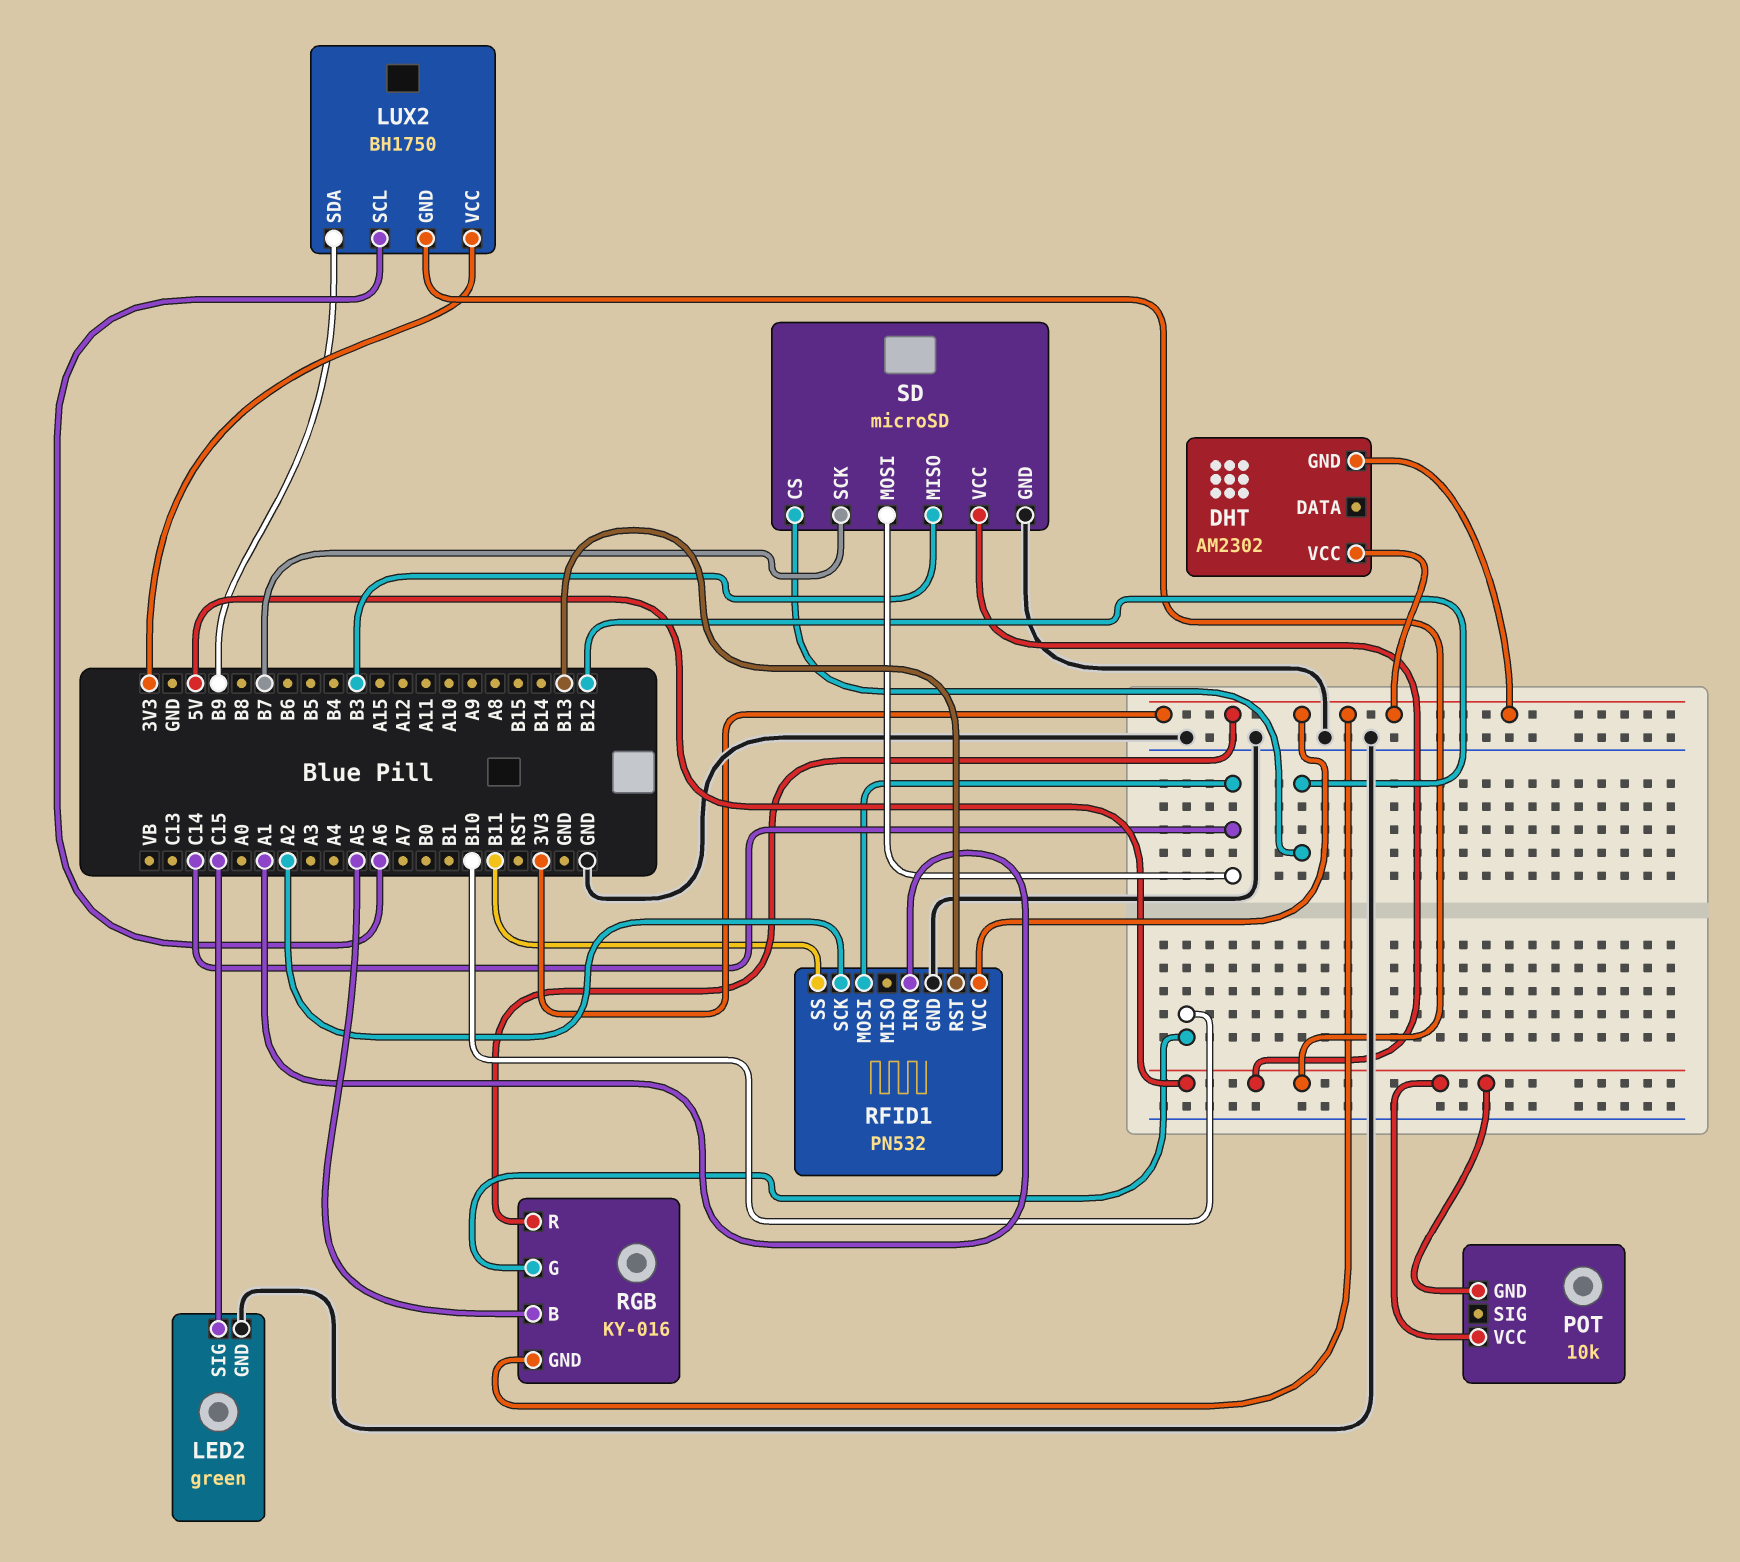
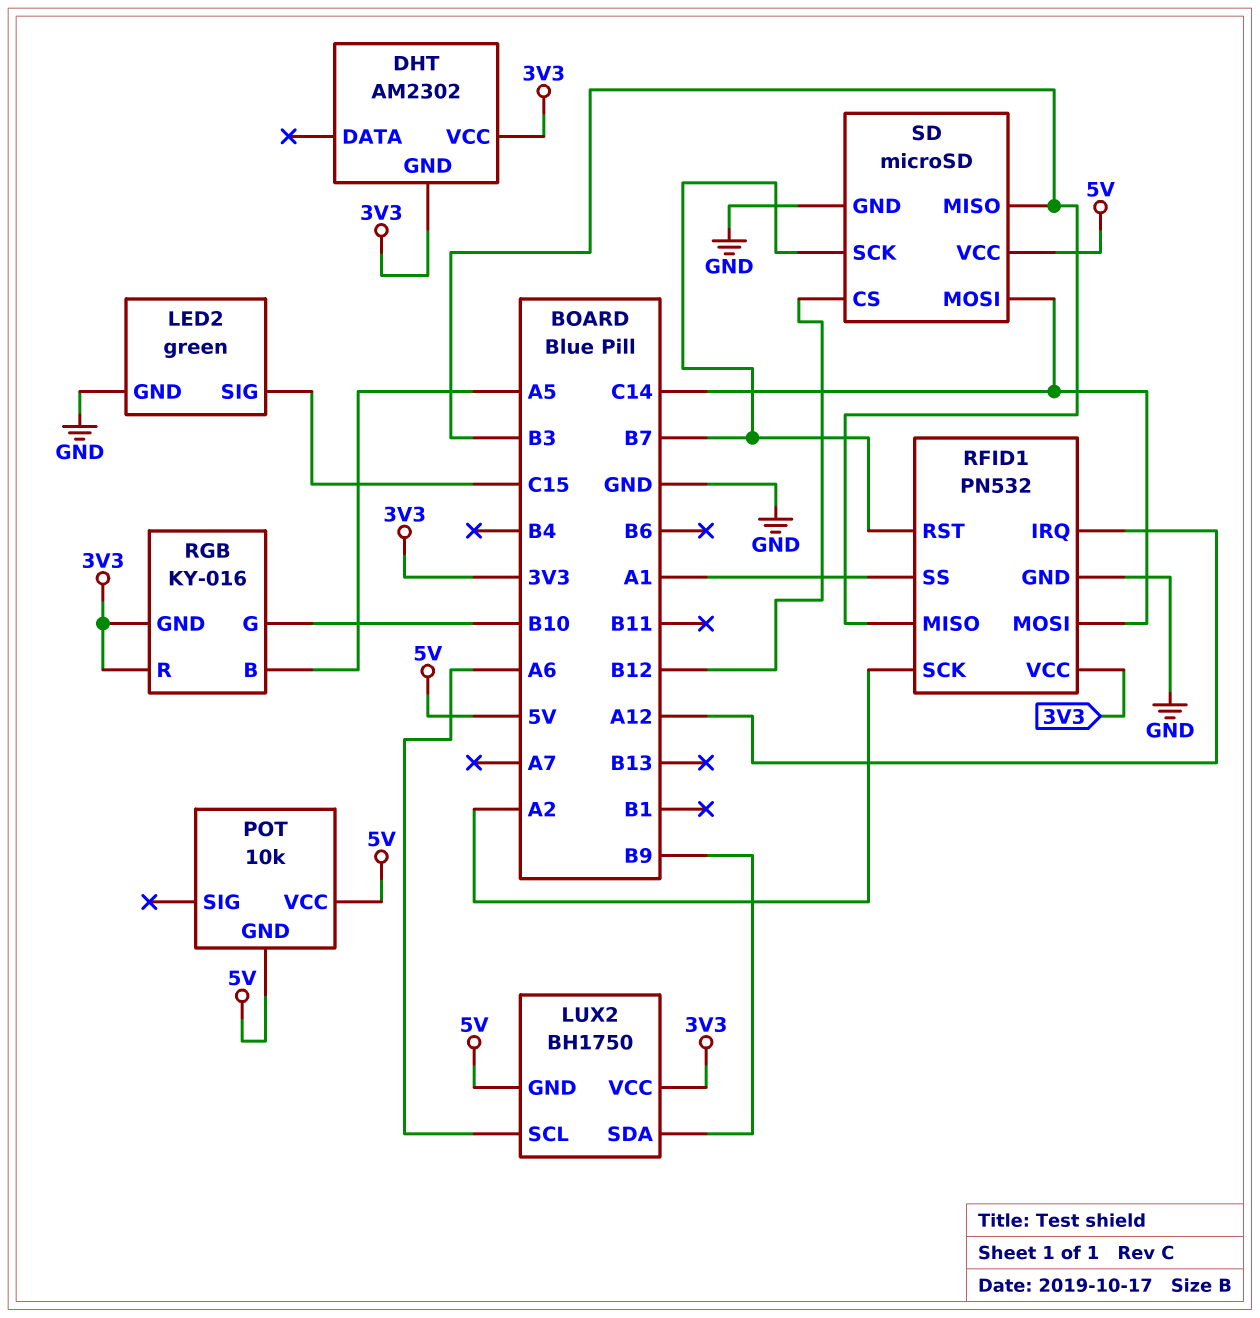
RFID1 pin IRQ: A1 -> A12
RFID1 pin MISO: none -> B3
RFID1 pin RST: B13 -> B7
RFID1 pin SS: B11 -> A1

